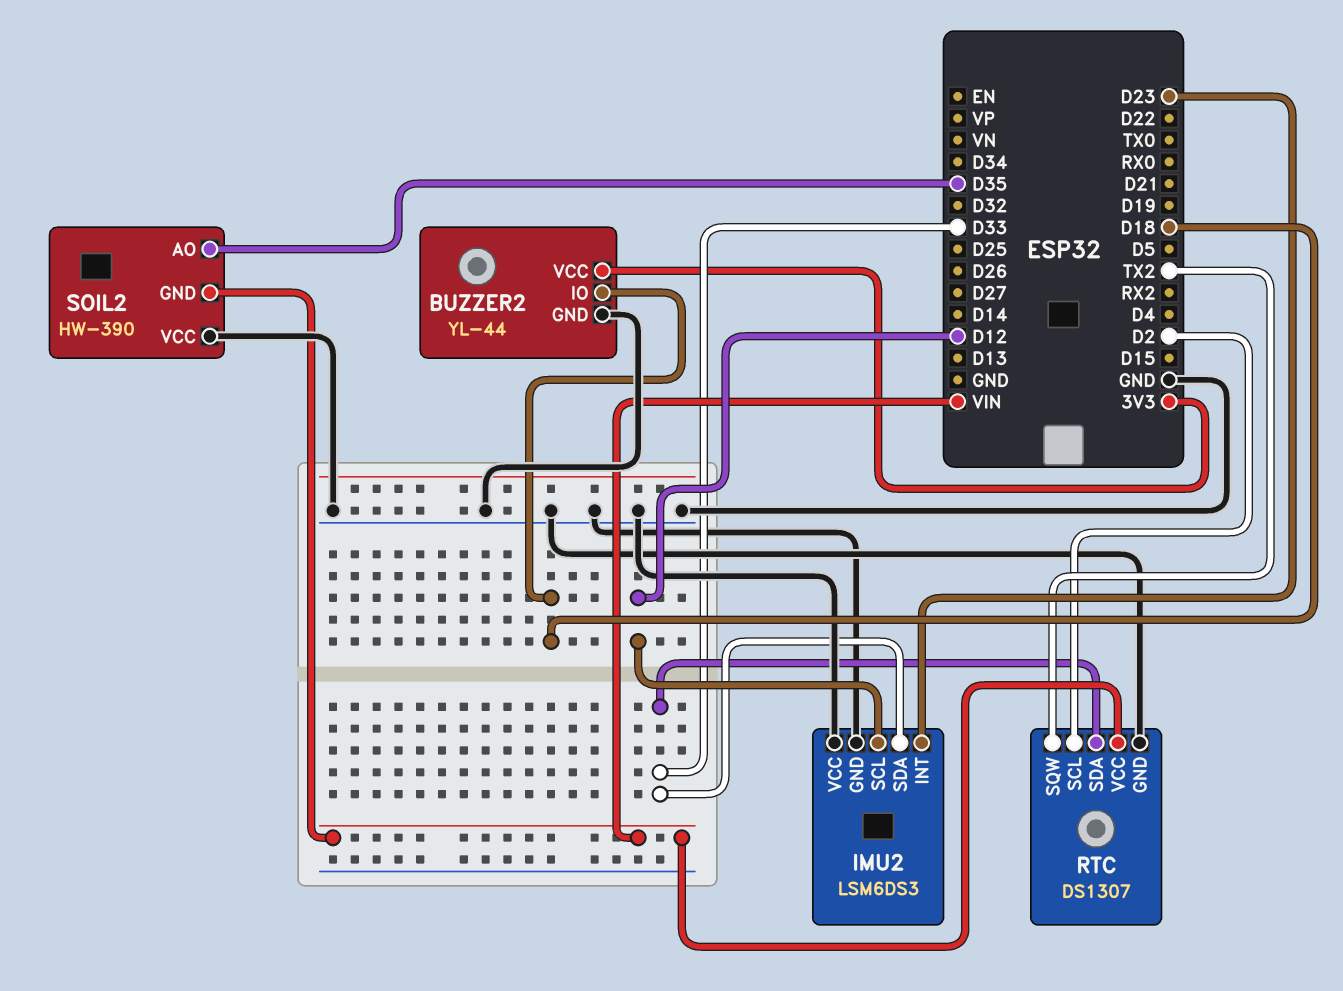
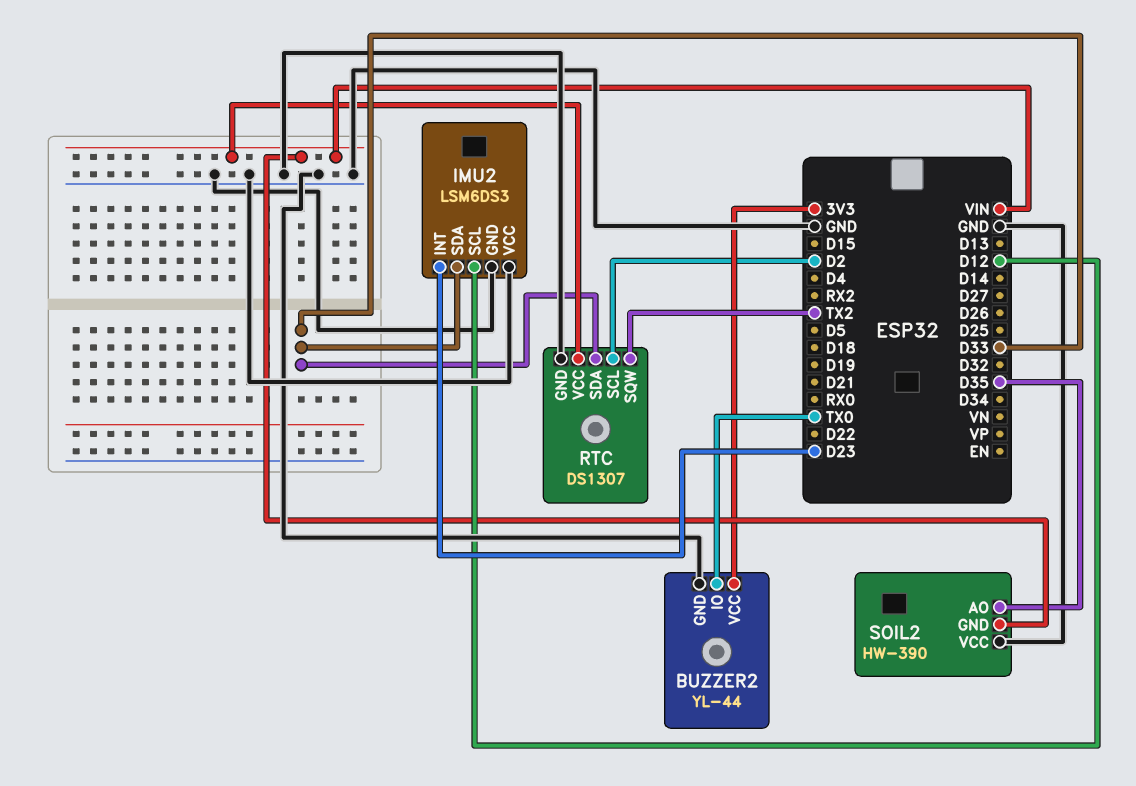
BUZZER2 pin IO: D18 -> TX0

